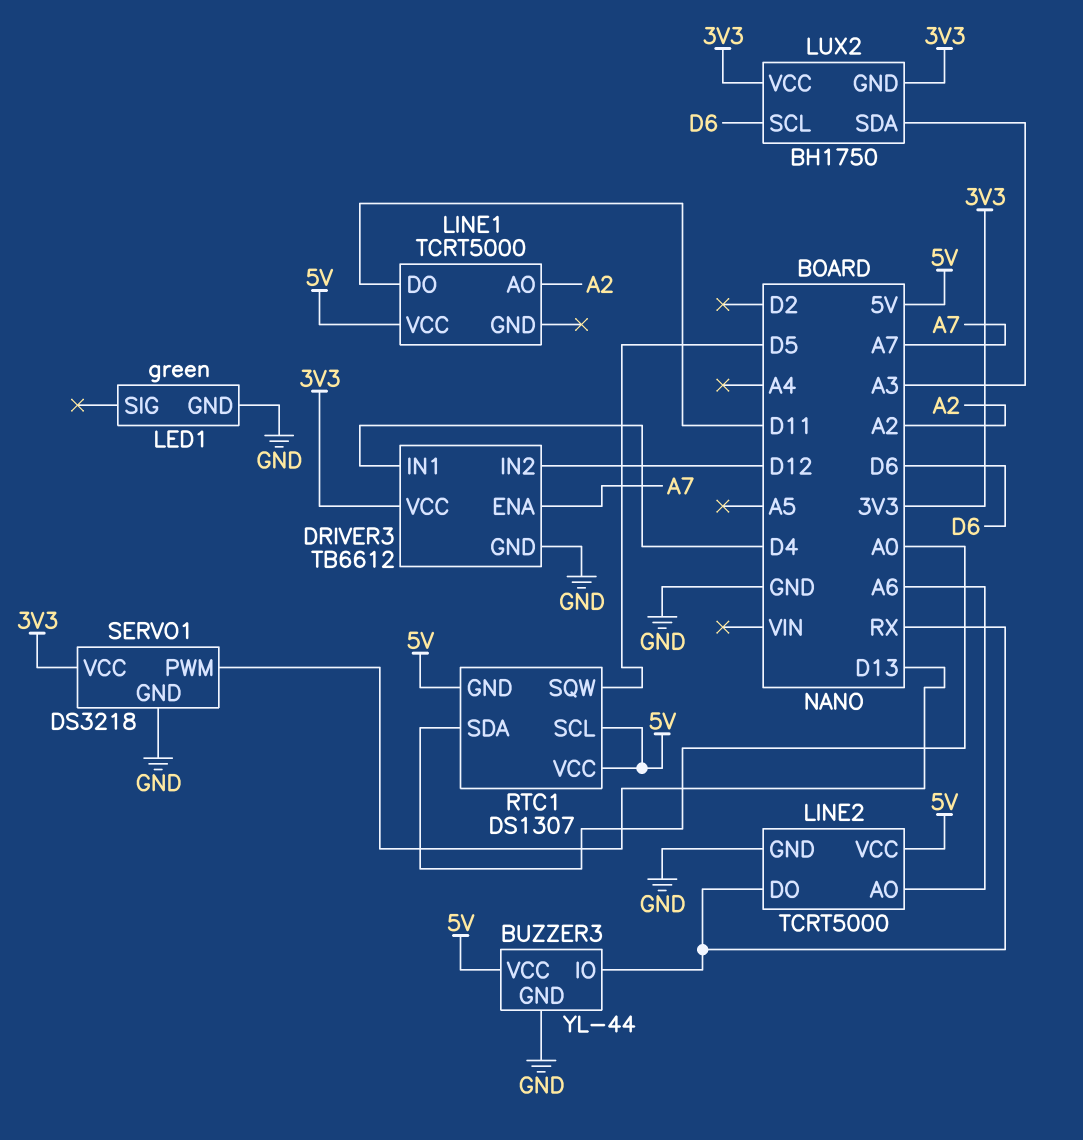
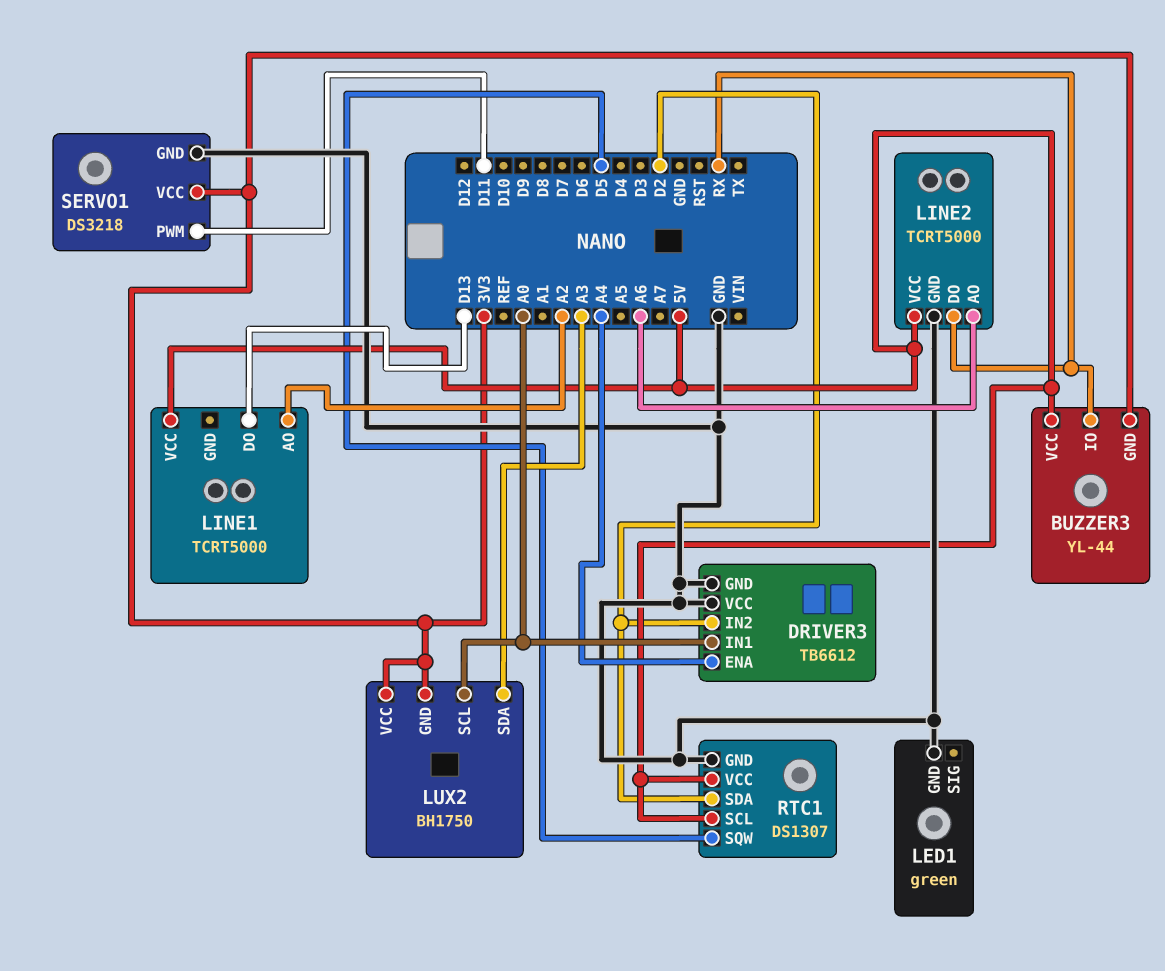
BUZZER3 pin GND: GND -> 3V3
DRIVER3 pin ENA: A7 -> A4
DRIVER3 pin IN1: D4 -> A0
DRIVER3 pin IN2: D12 -> D2
DRIVER3 pin VCC: 3V3 -> GND
LINE1 pin DO: D11 -> D13
LUX2 pin SCL: D6 -> A0
RTC1 pin GND: 5V -> GND
RTC1 pin SDA: A0 -> D2
SERVO1 pin PWM: D13 -> D11

